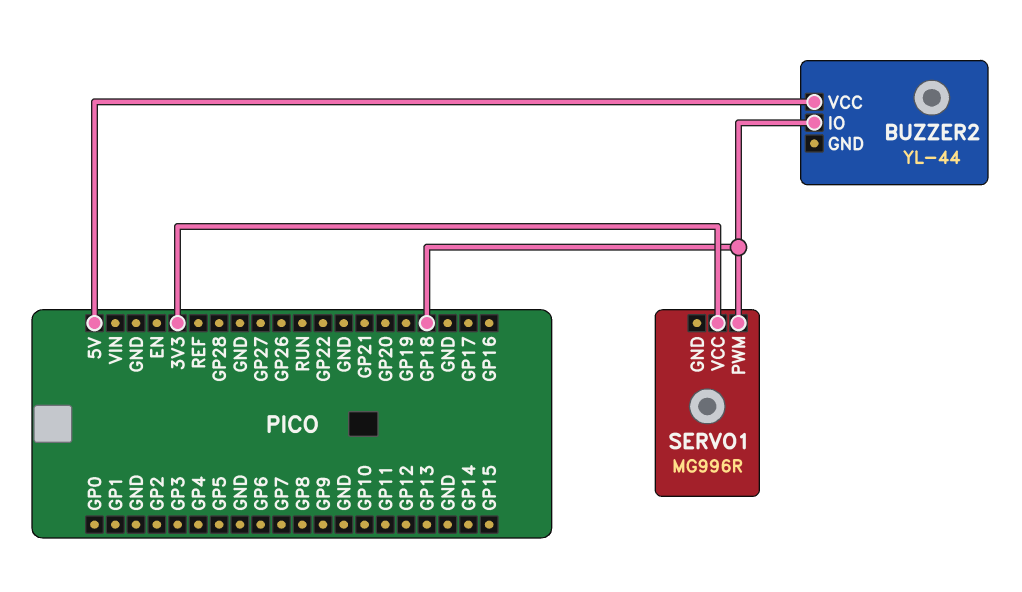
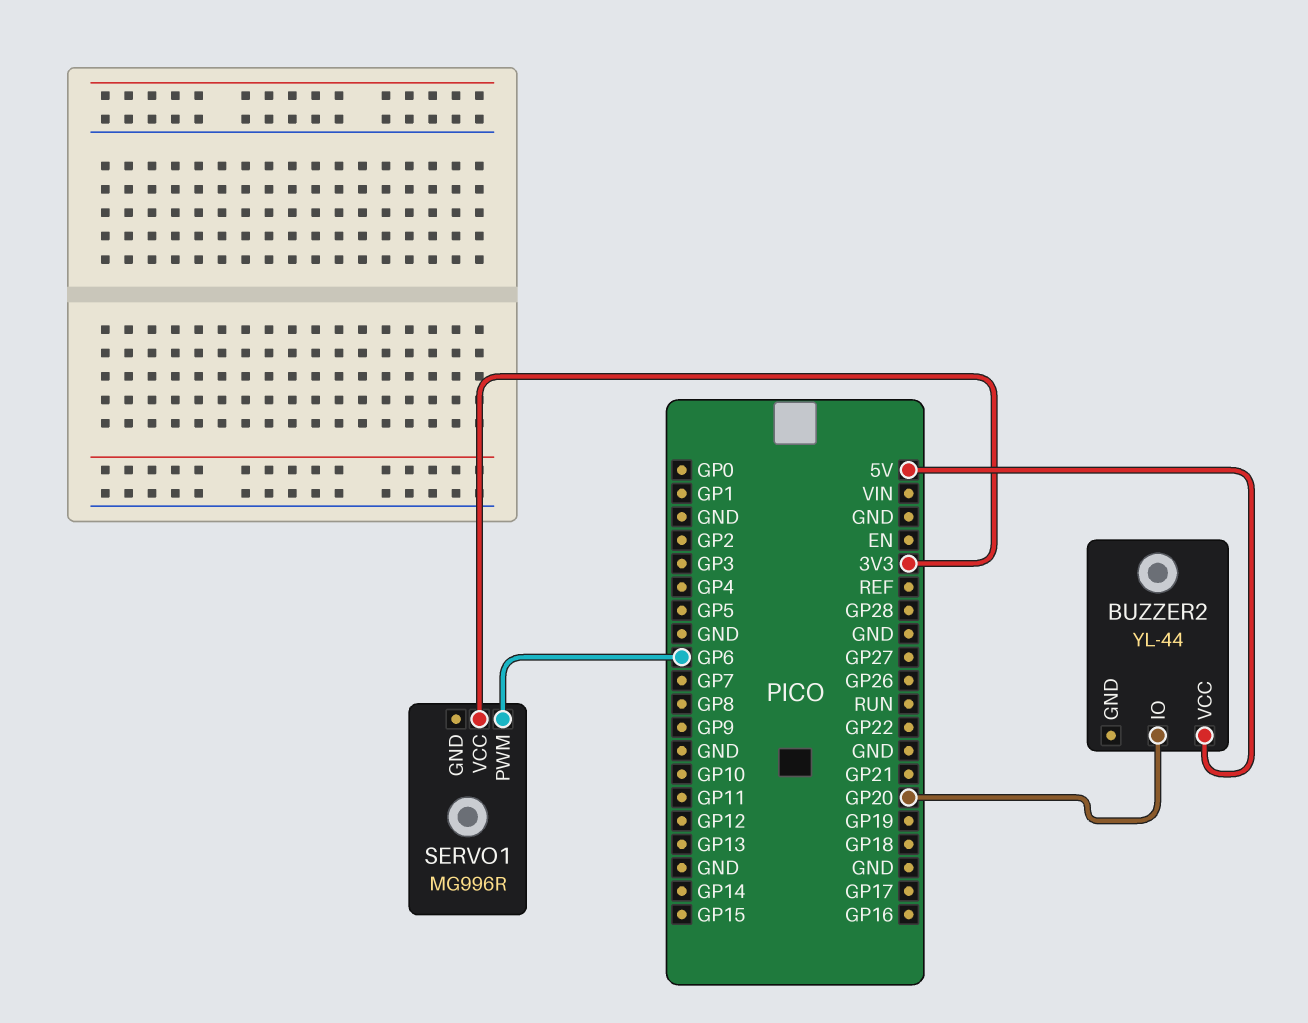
BUZZER2 pin IO: GP18 -> GP20
SERVO1 pin PWM: GP18 -> GP6

